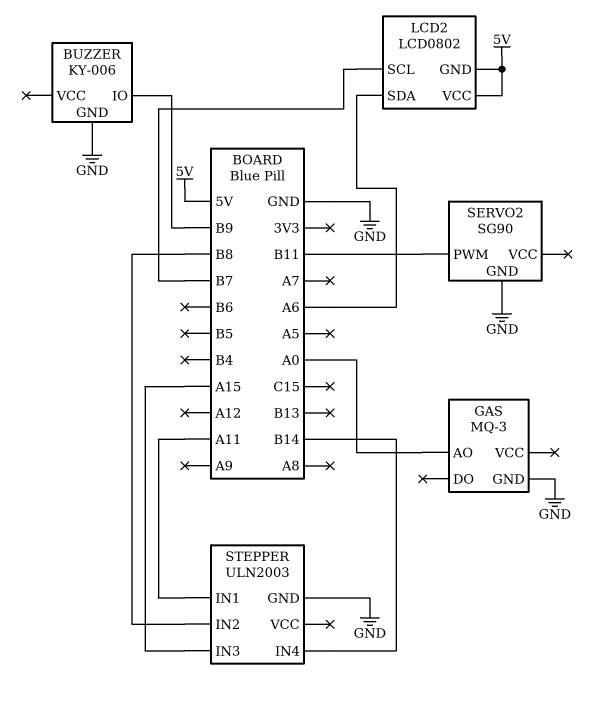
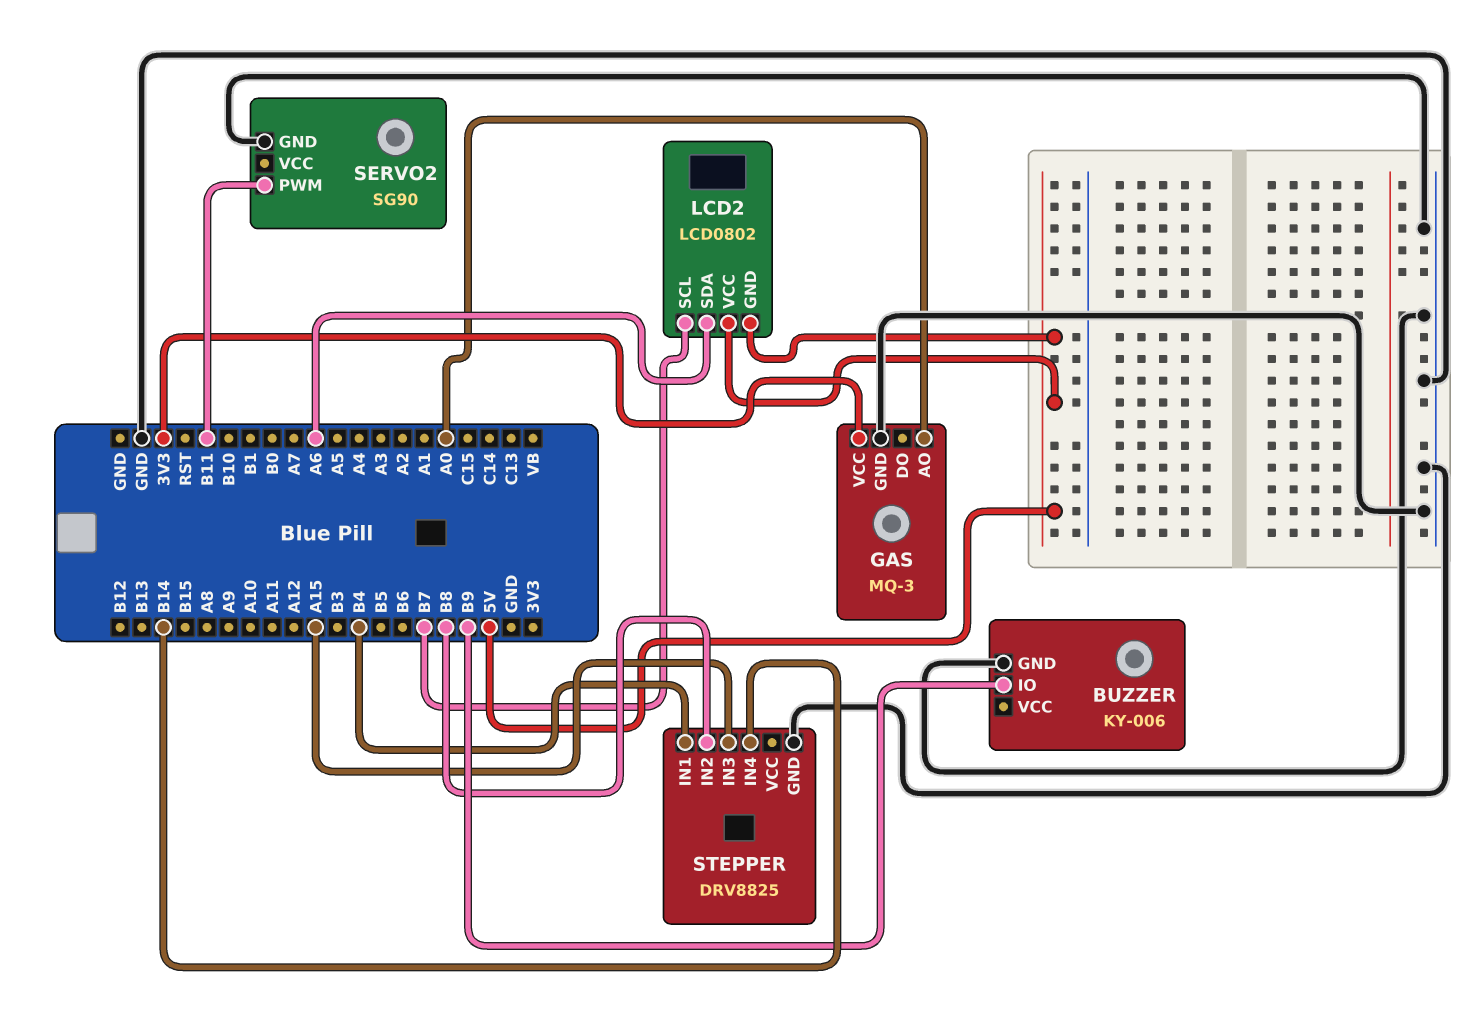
GAS pin VCC: none -> 3V3
STEPPER: ULN2003 -> DRV8825
STEPPER pin IN1: A11 -> B4

